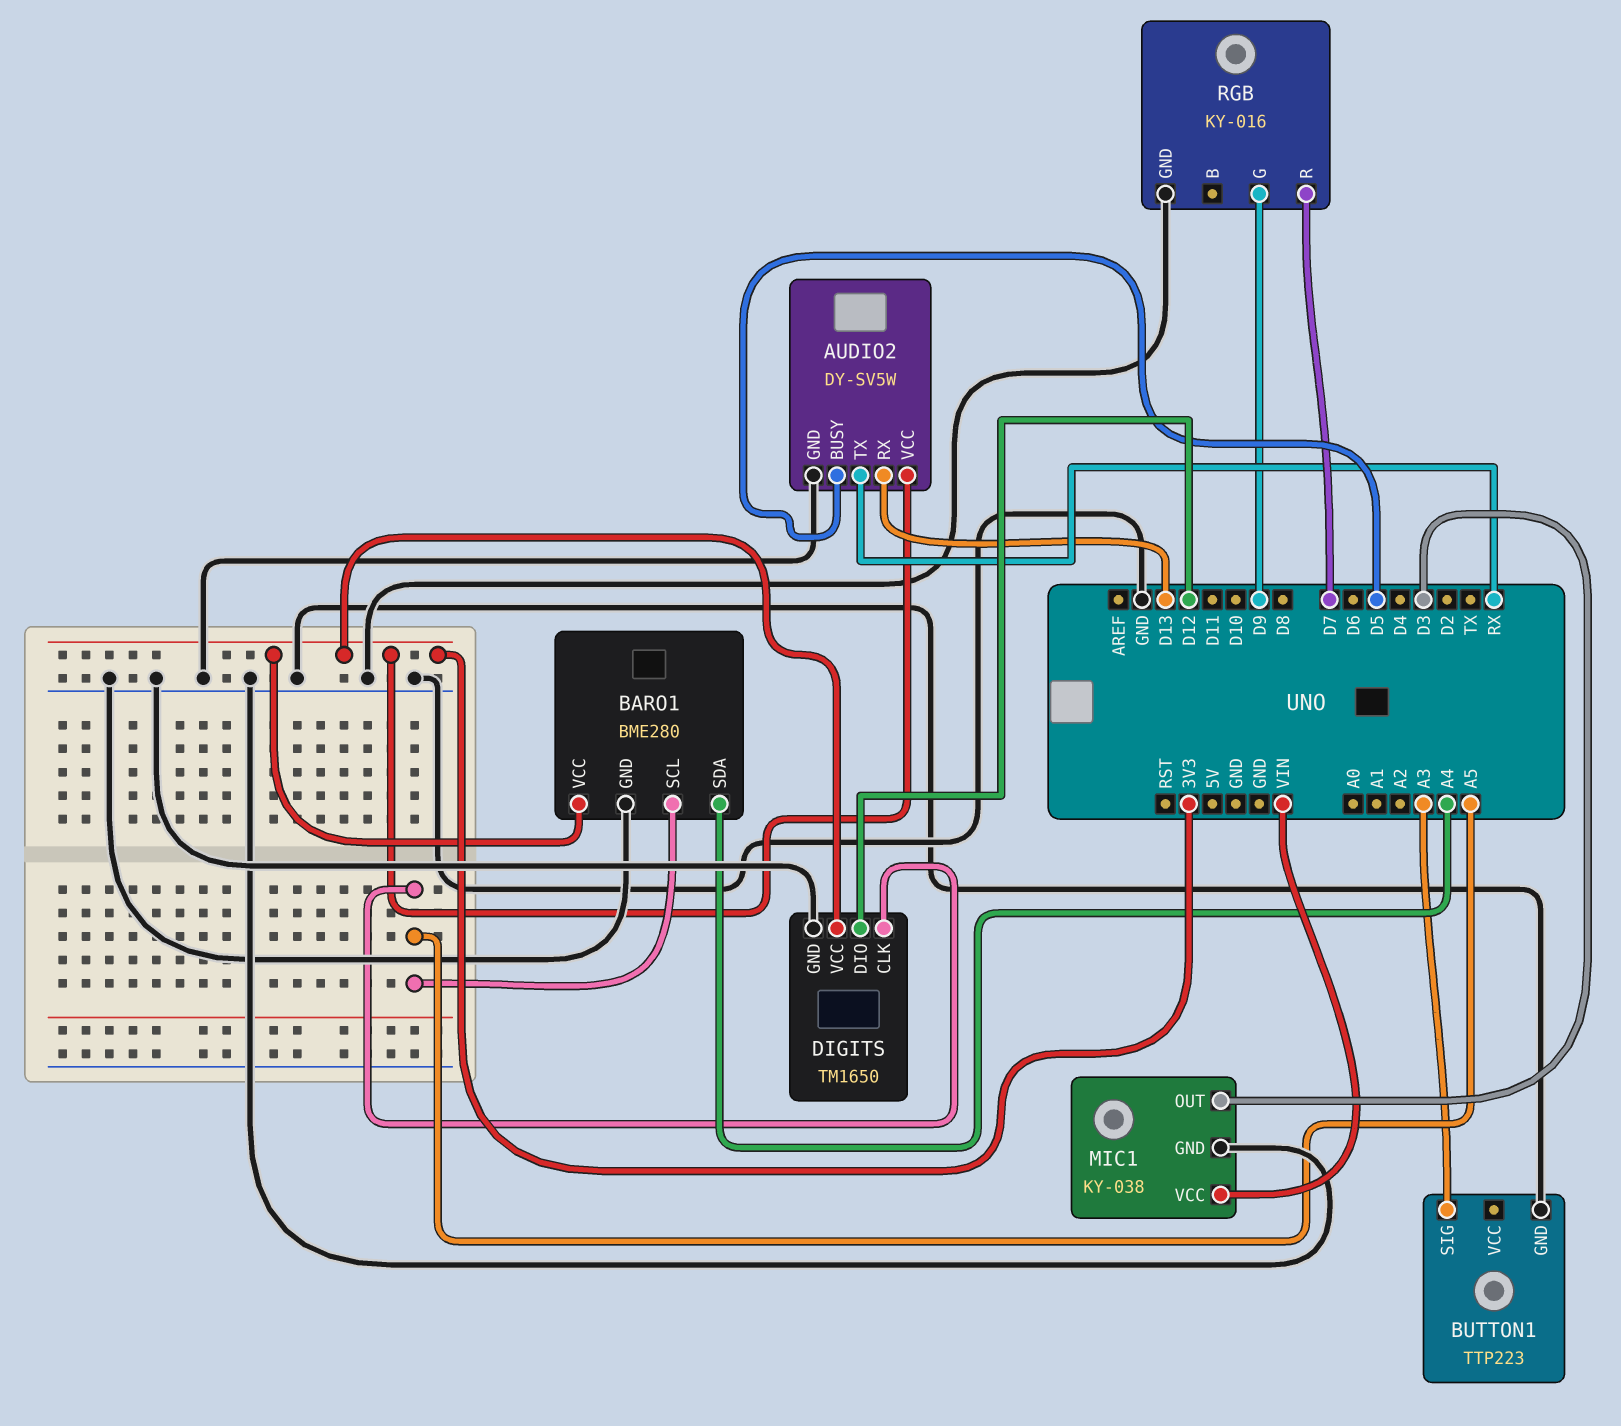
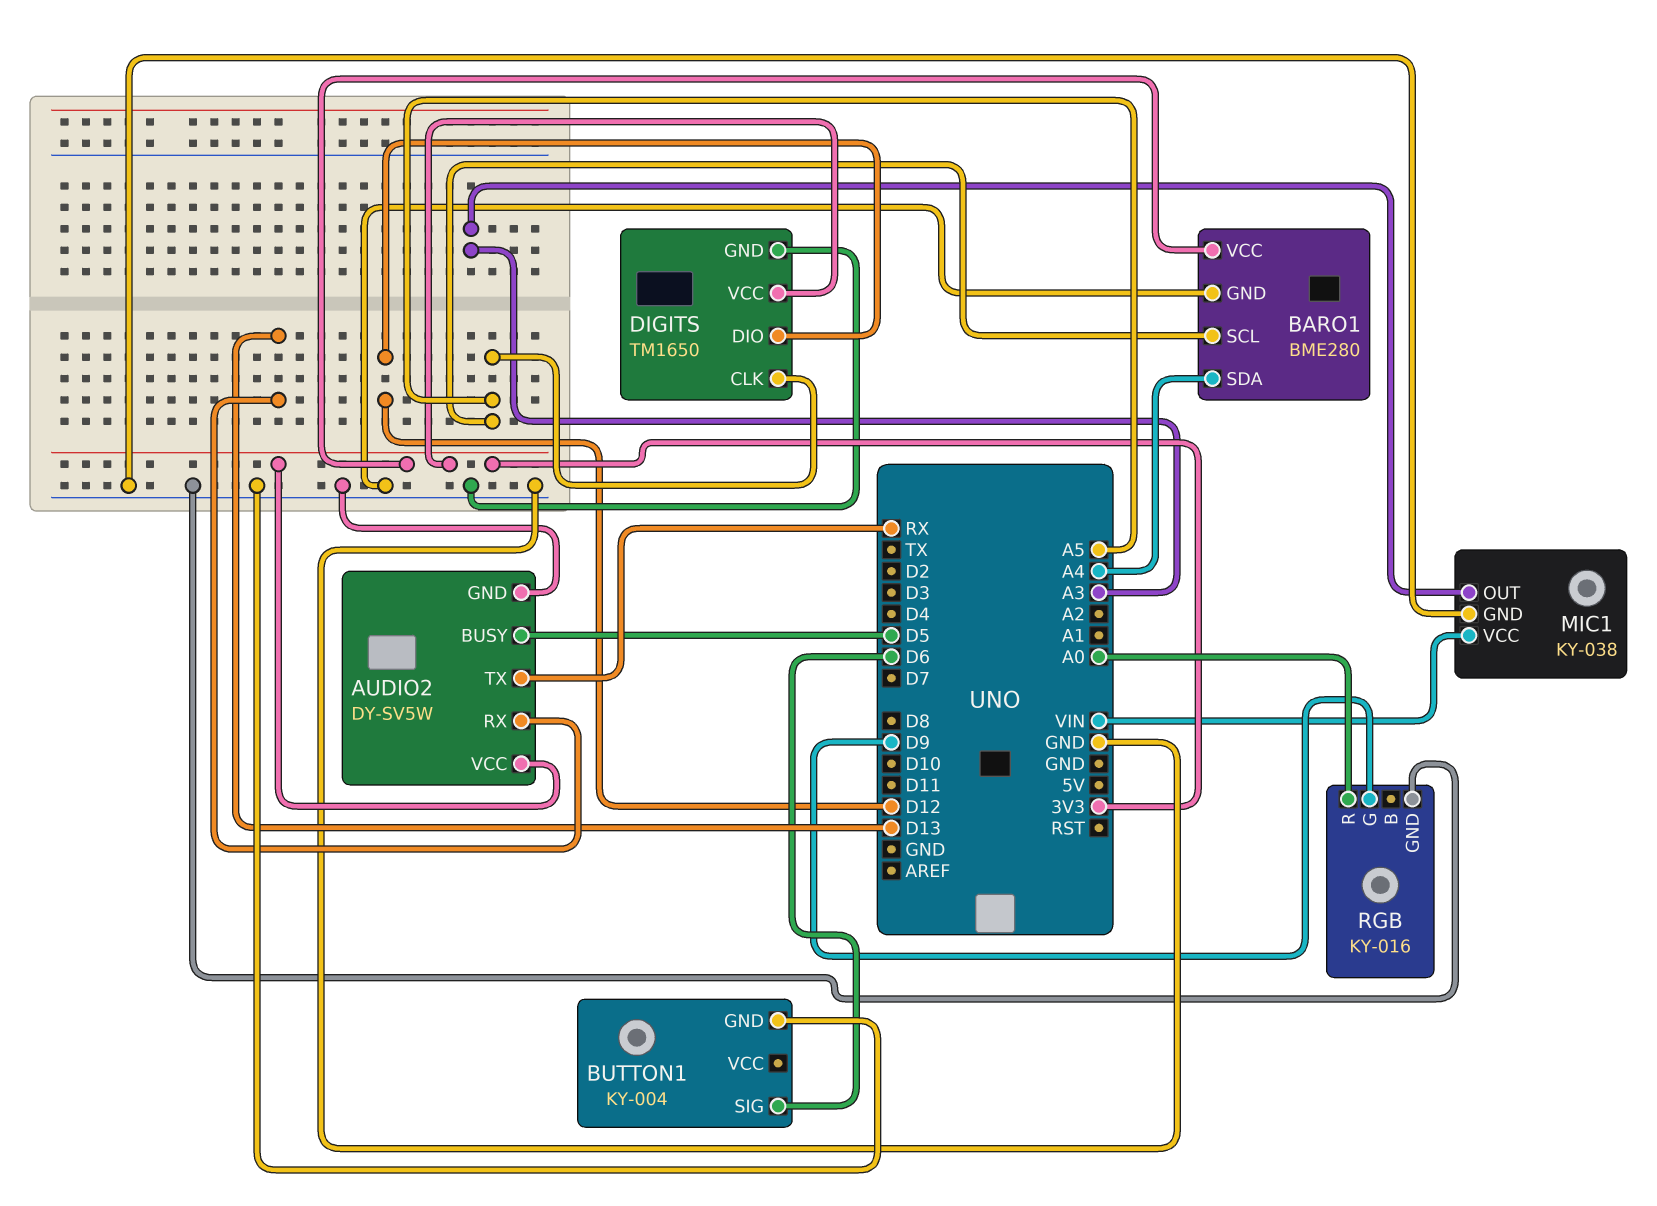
BUTTON1: TTP223 -> KY-004
BUTTON1 pin SIG: A3 -> D6
MIC1 pin OUT: D3 -> A3
RGB pin R: D7 -> A0

